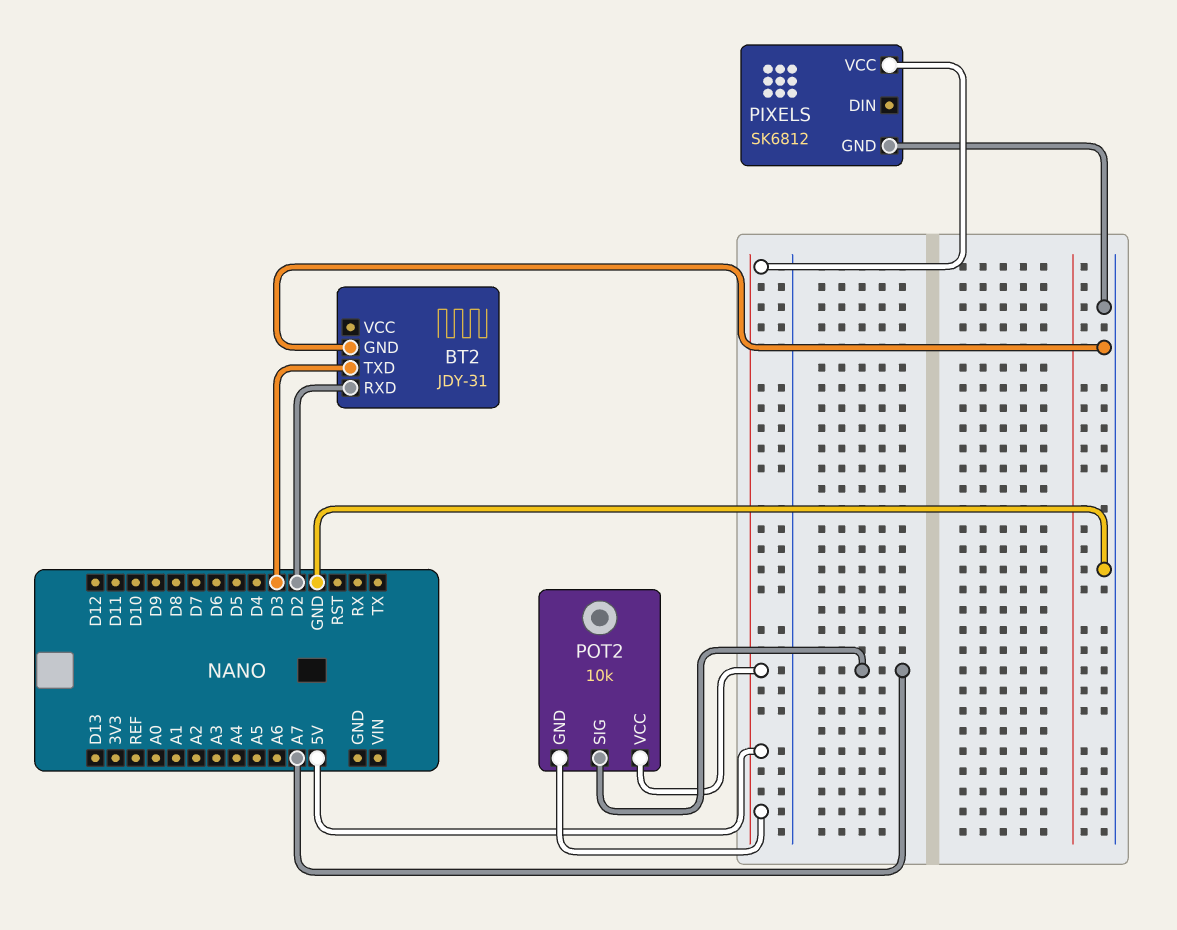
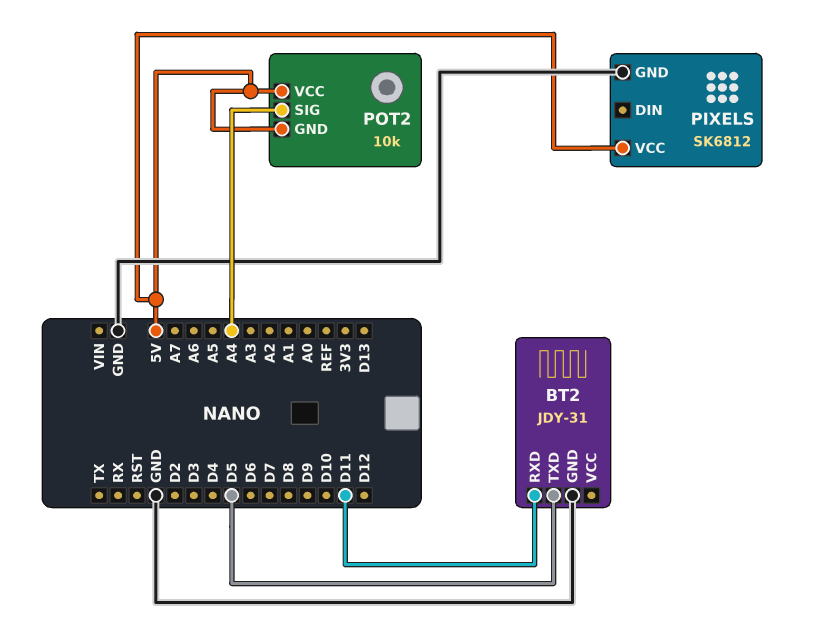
BT2 pin RXD: D2 -> D11
BT2 pin TXD: D3 -> D5
POT2 pin SIG: A7 -> A4

